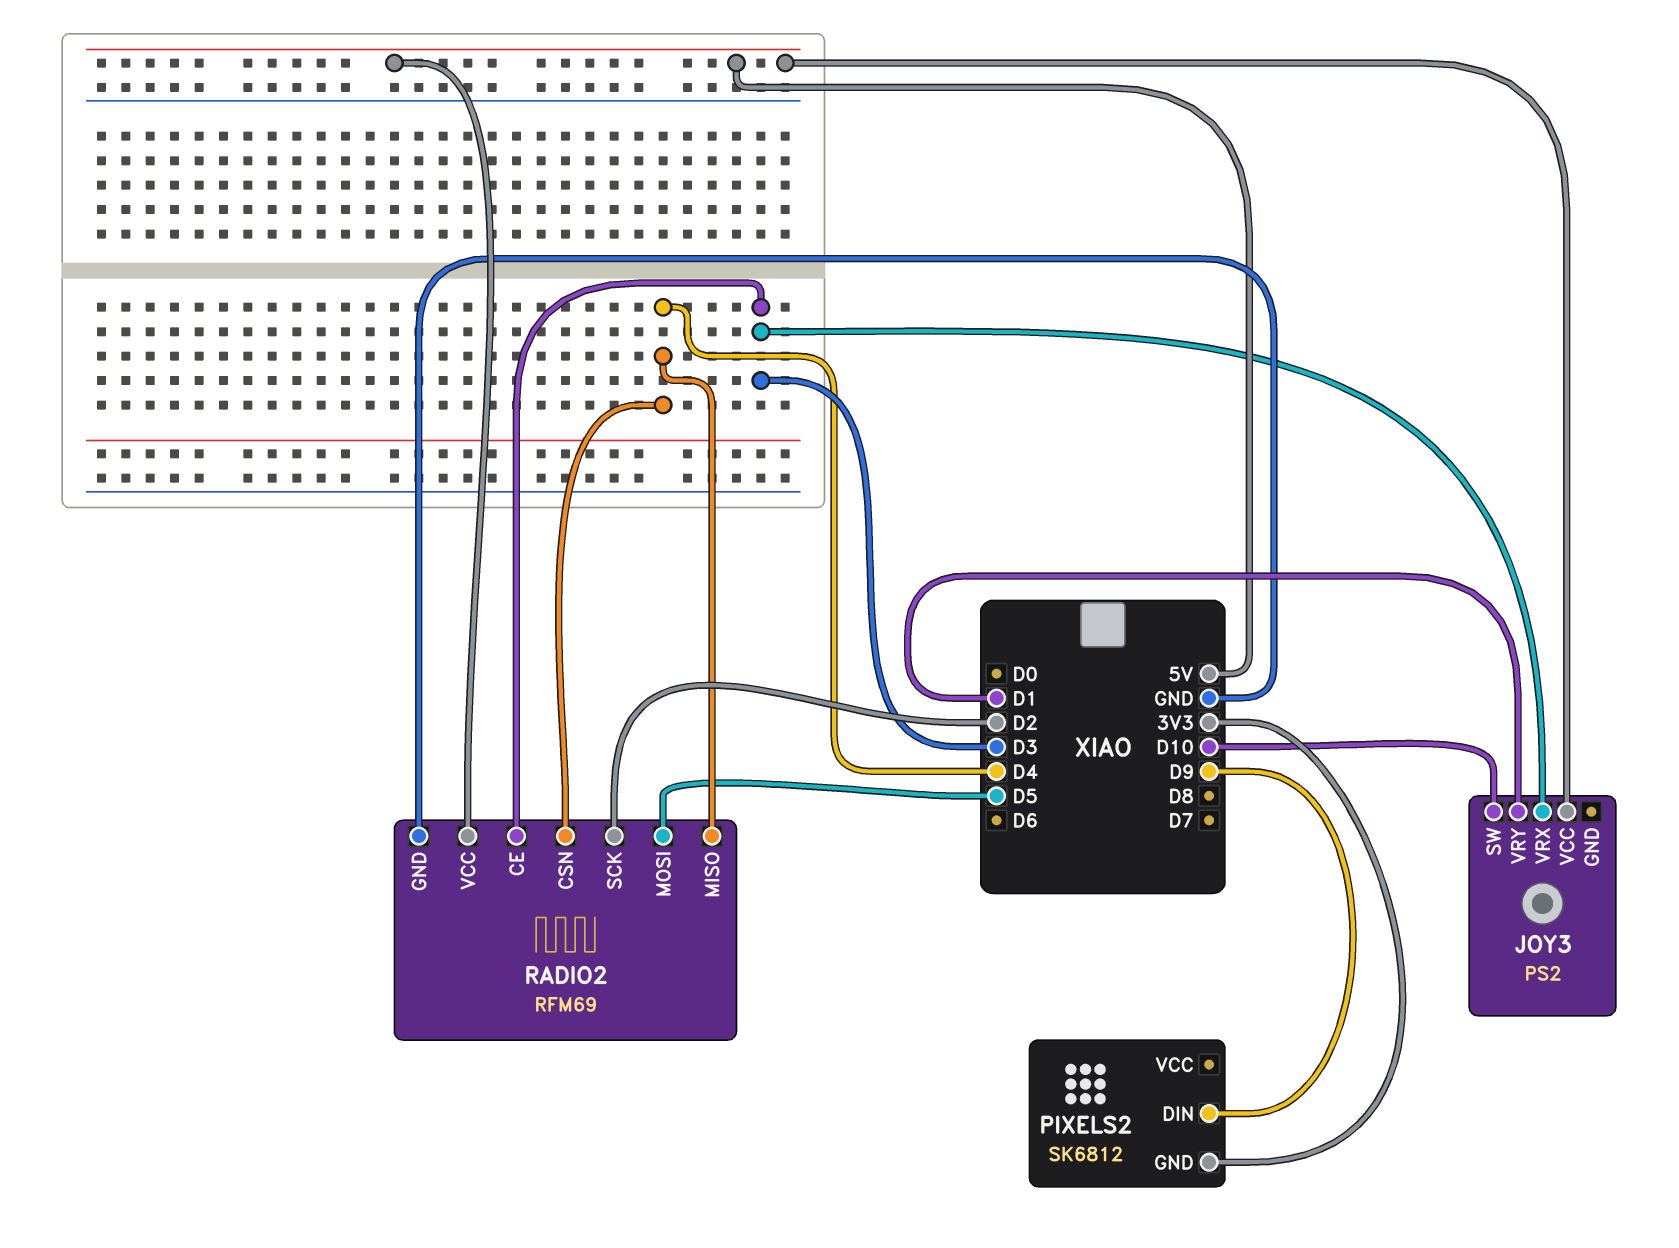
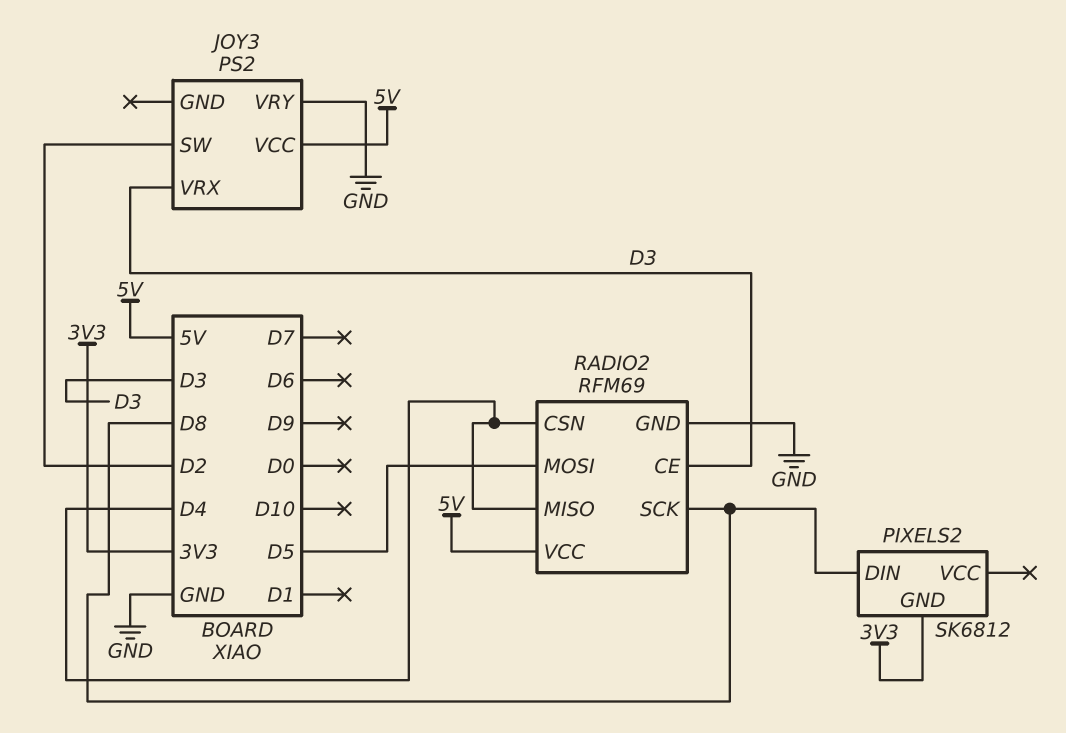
JOY3 pin SW: D10 -> D2
JOY3 pin VRY: D1 -> GND
PIXELS2 pin DIN: D9 -> D8
RADIO2 pin SCK: D2 -> D8

